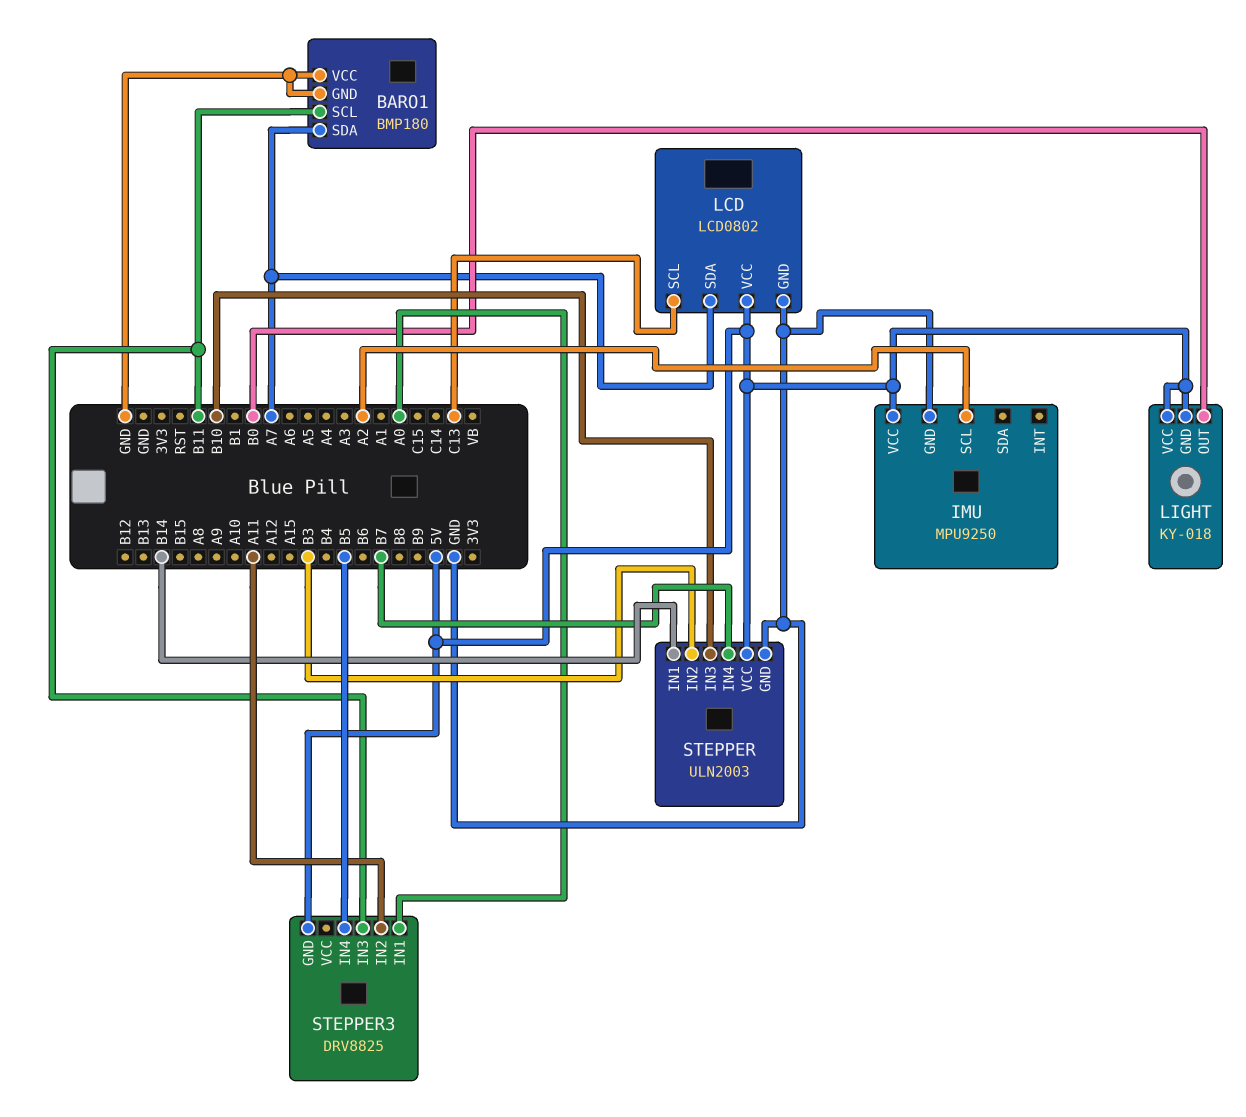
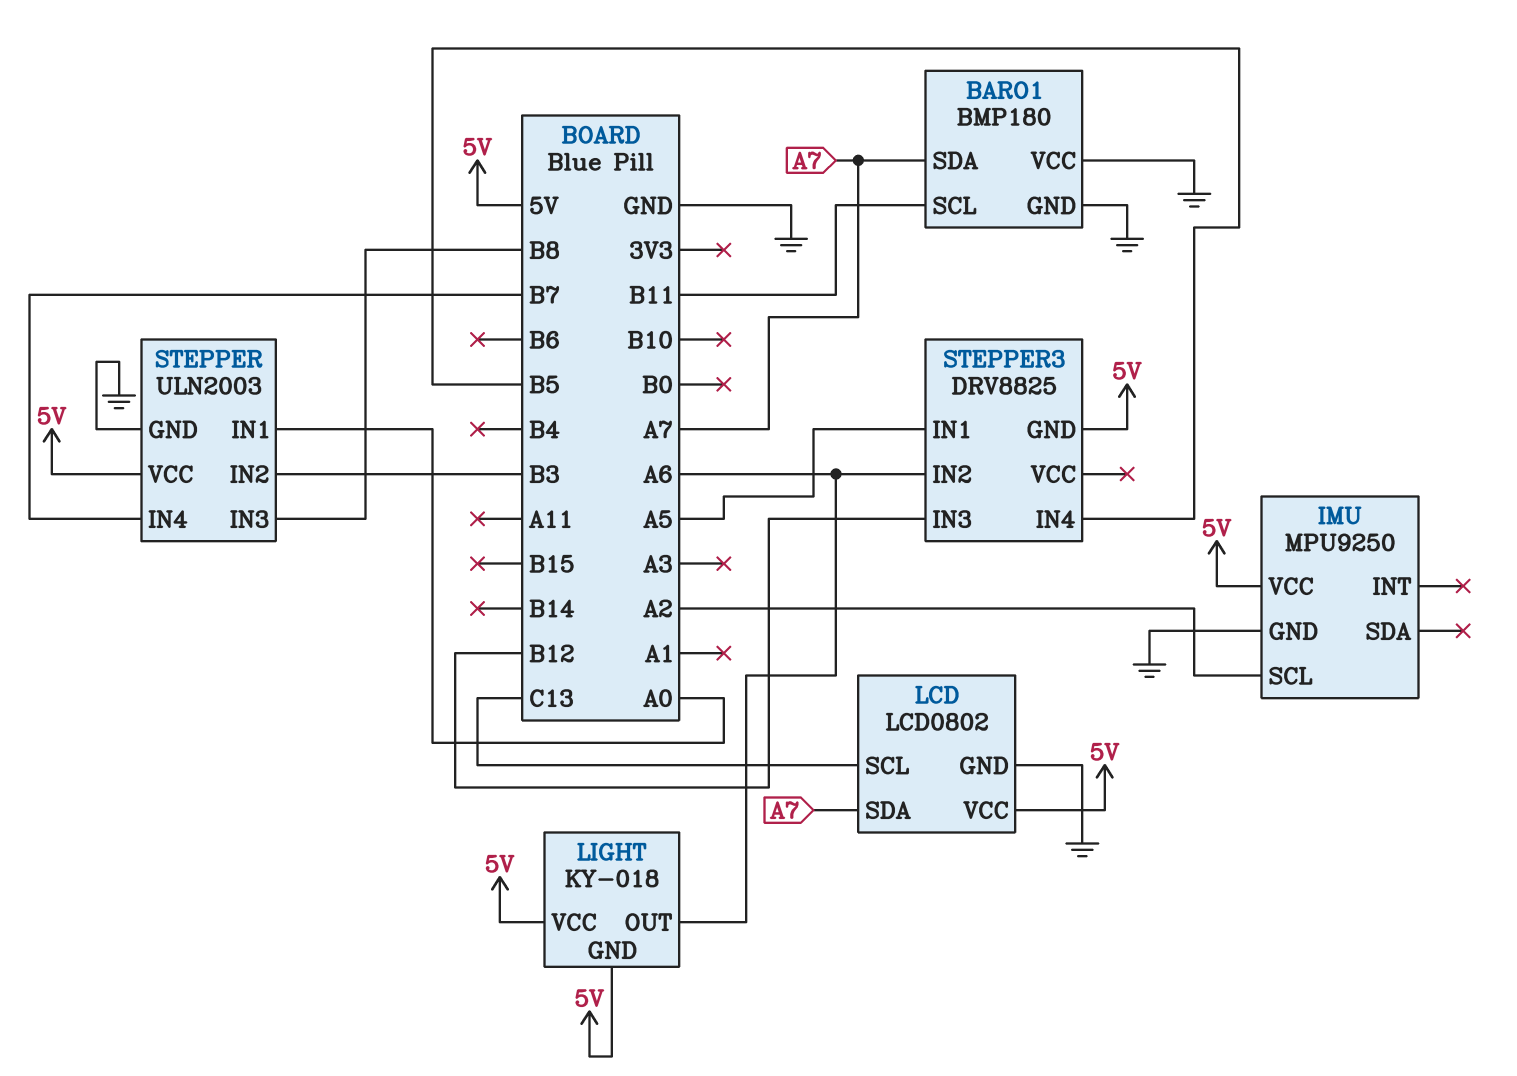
LIGHT pin OUT: B0 -> A6
STEPPER pin IN1: B14 -> A0
STEPPER pin IN3: B10 -> B8
STEPPER3 pin IN1: A0 -> A5
STEPPER3 pin IN2: A11 -> A6
STEPPER3 pin IN3: B11 -> B12

